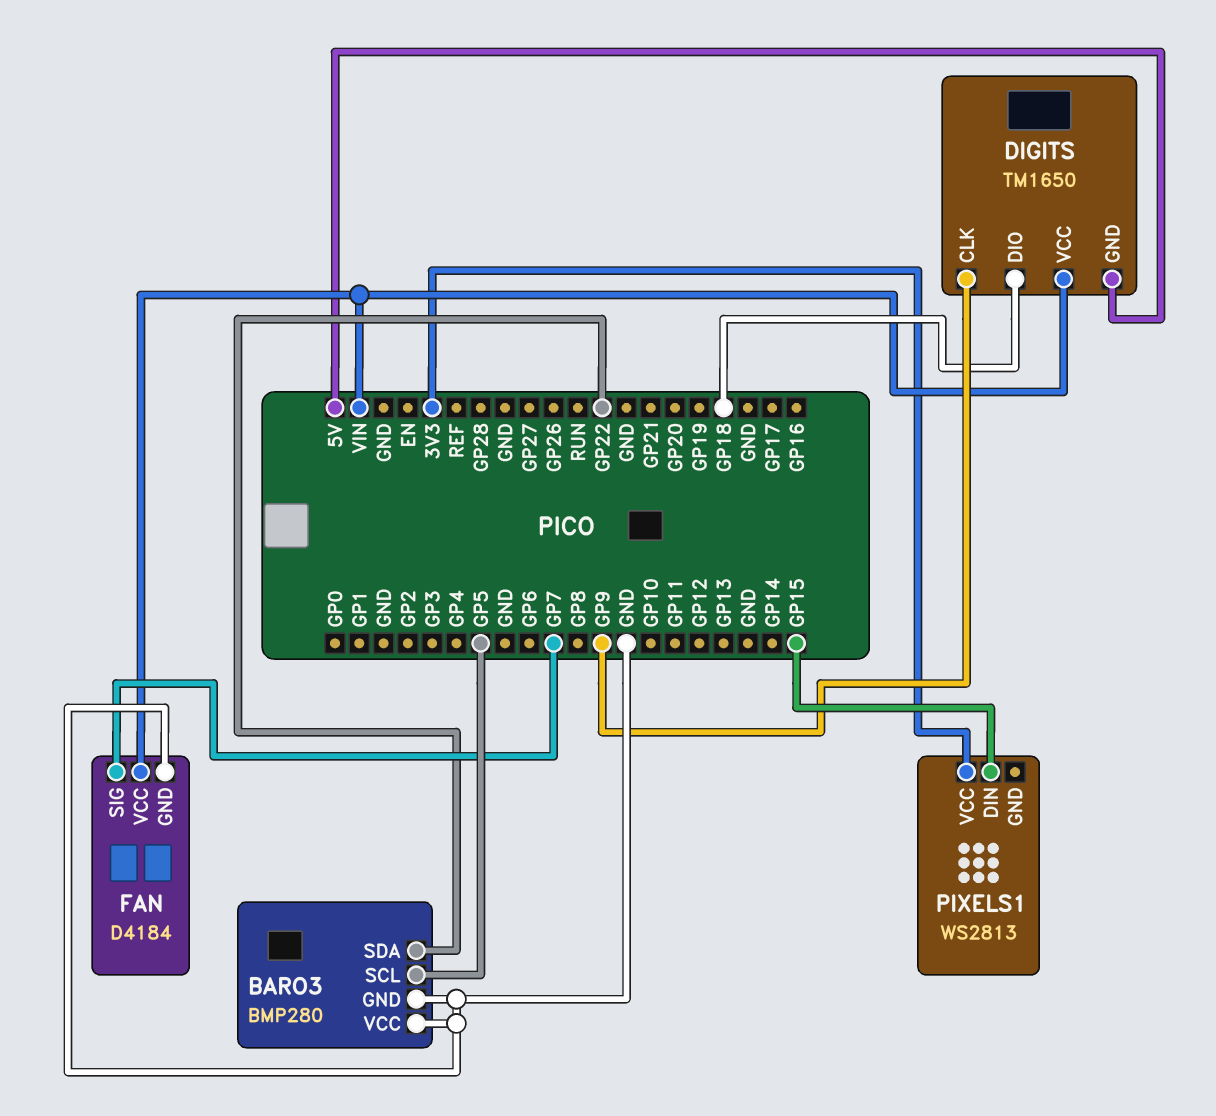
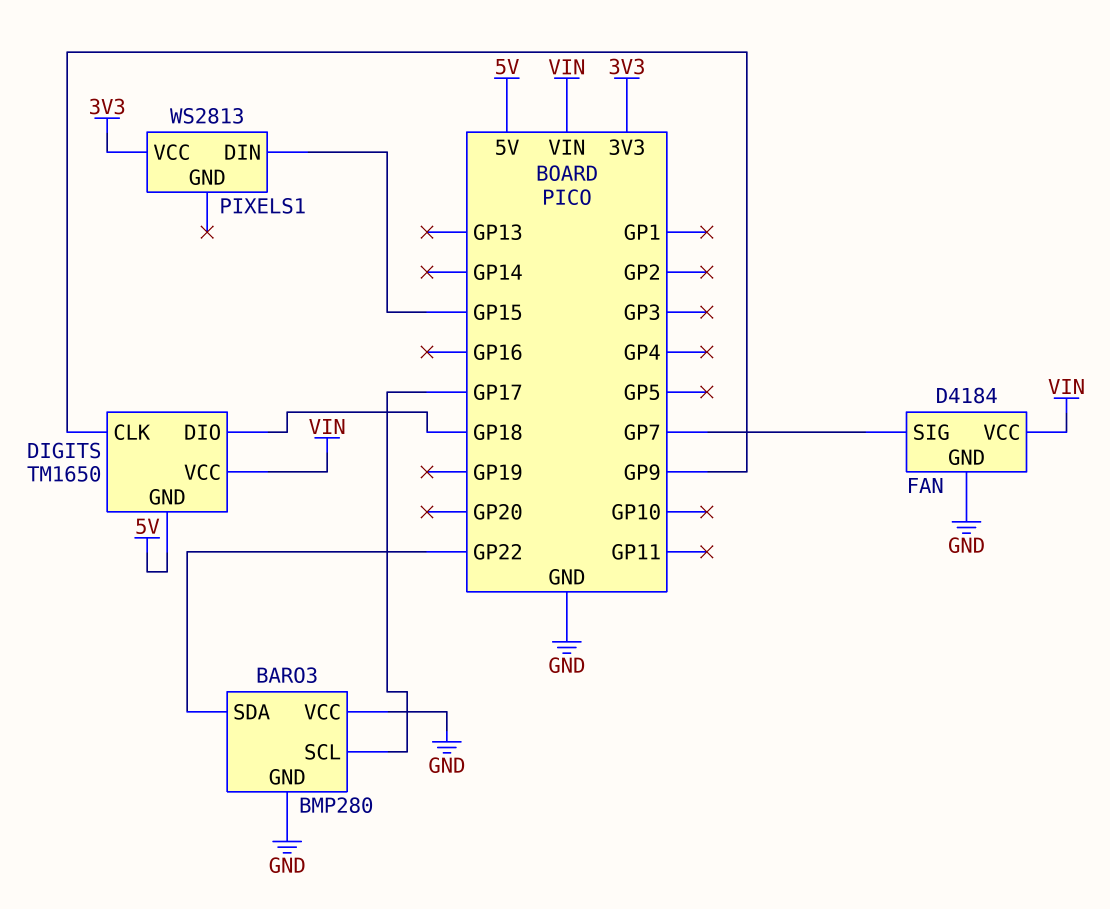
BARO3 pin SCL: GP5 -> GP17

